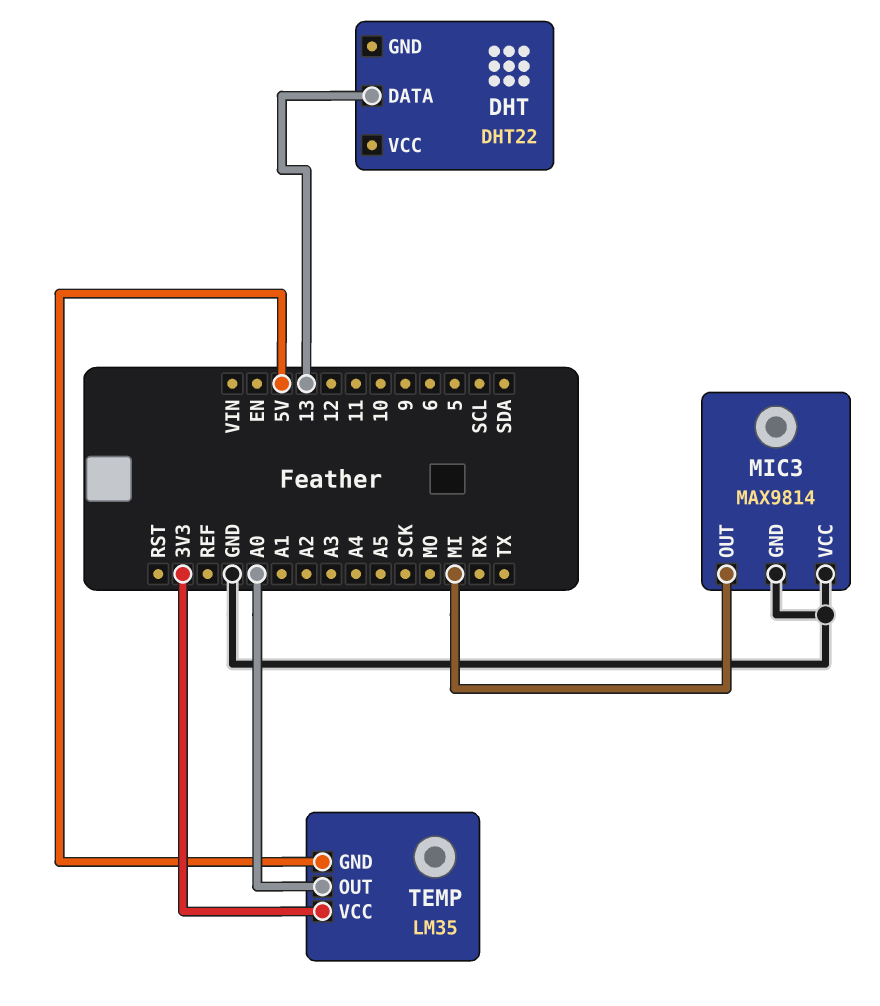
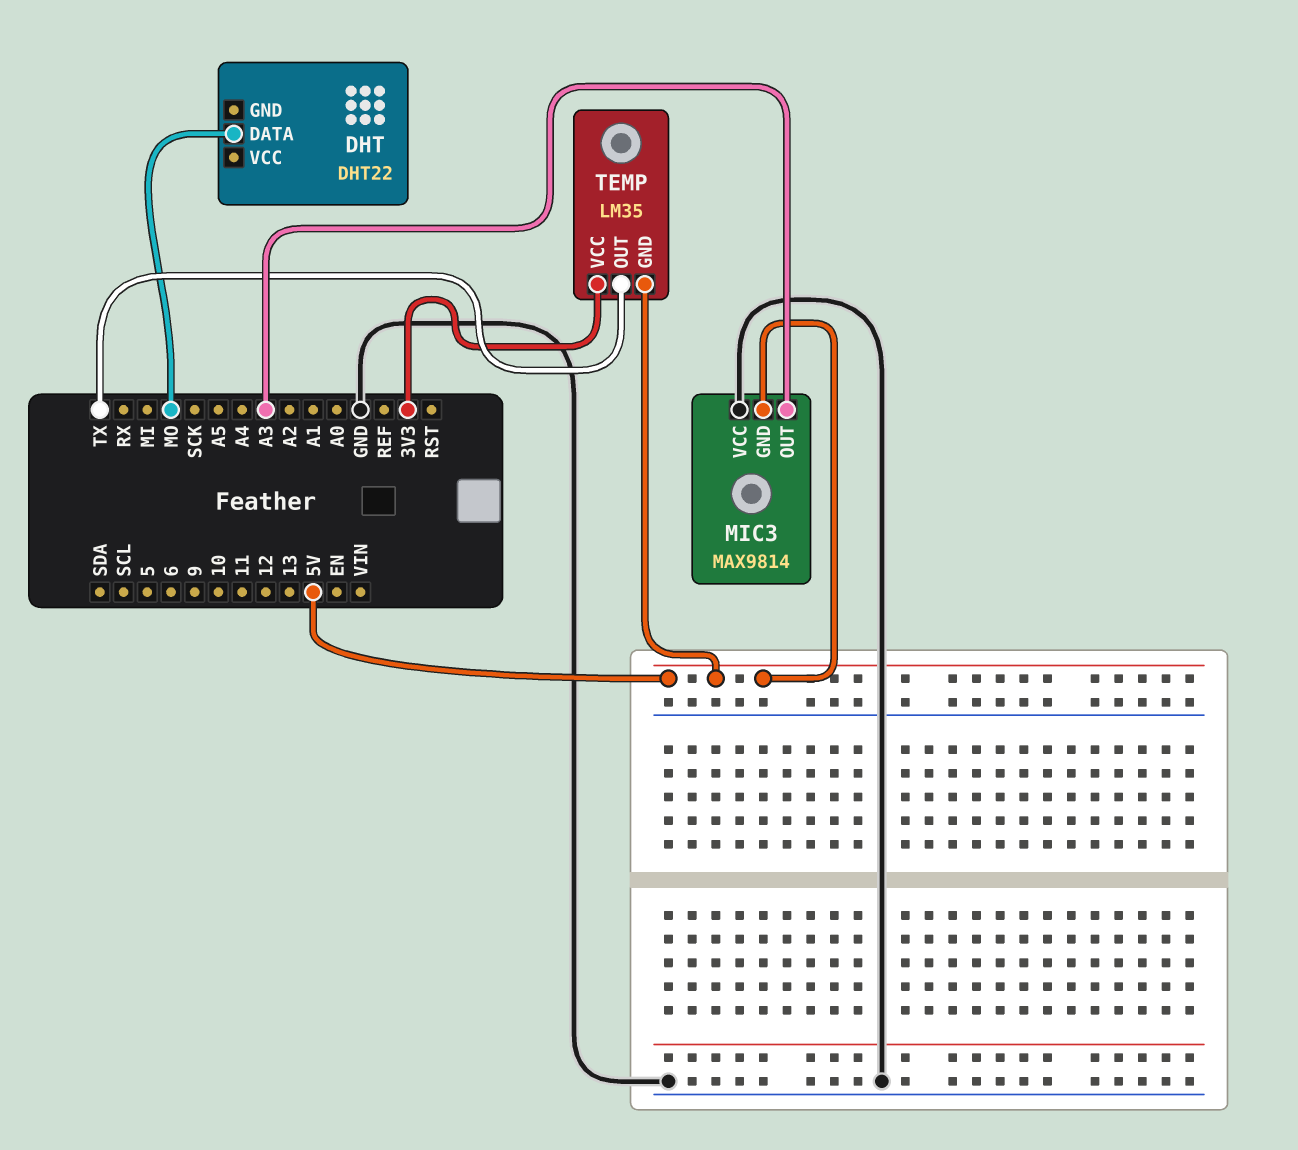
DHT pin DATA: 13 -> MO
MIC3 pin GND: GND -> 5V
MIC3 pin OUT: MI -> A3
TEMP pin OUT: A0 -> TX

